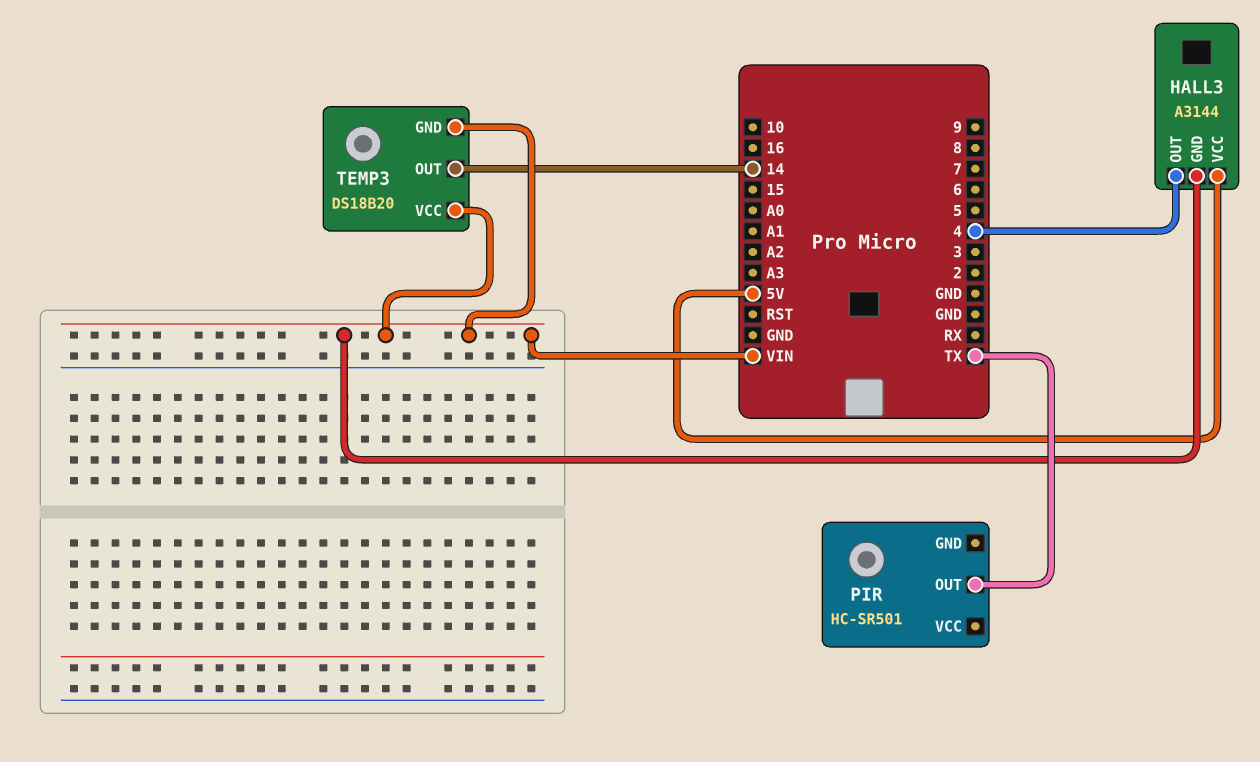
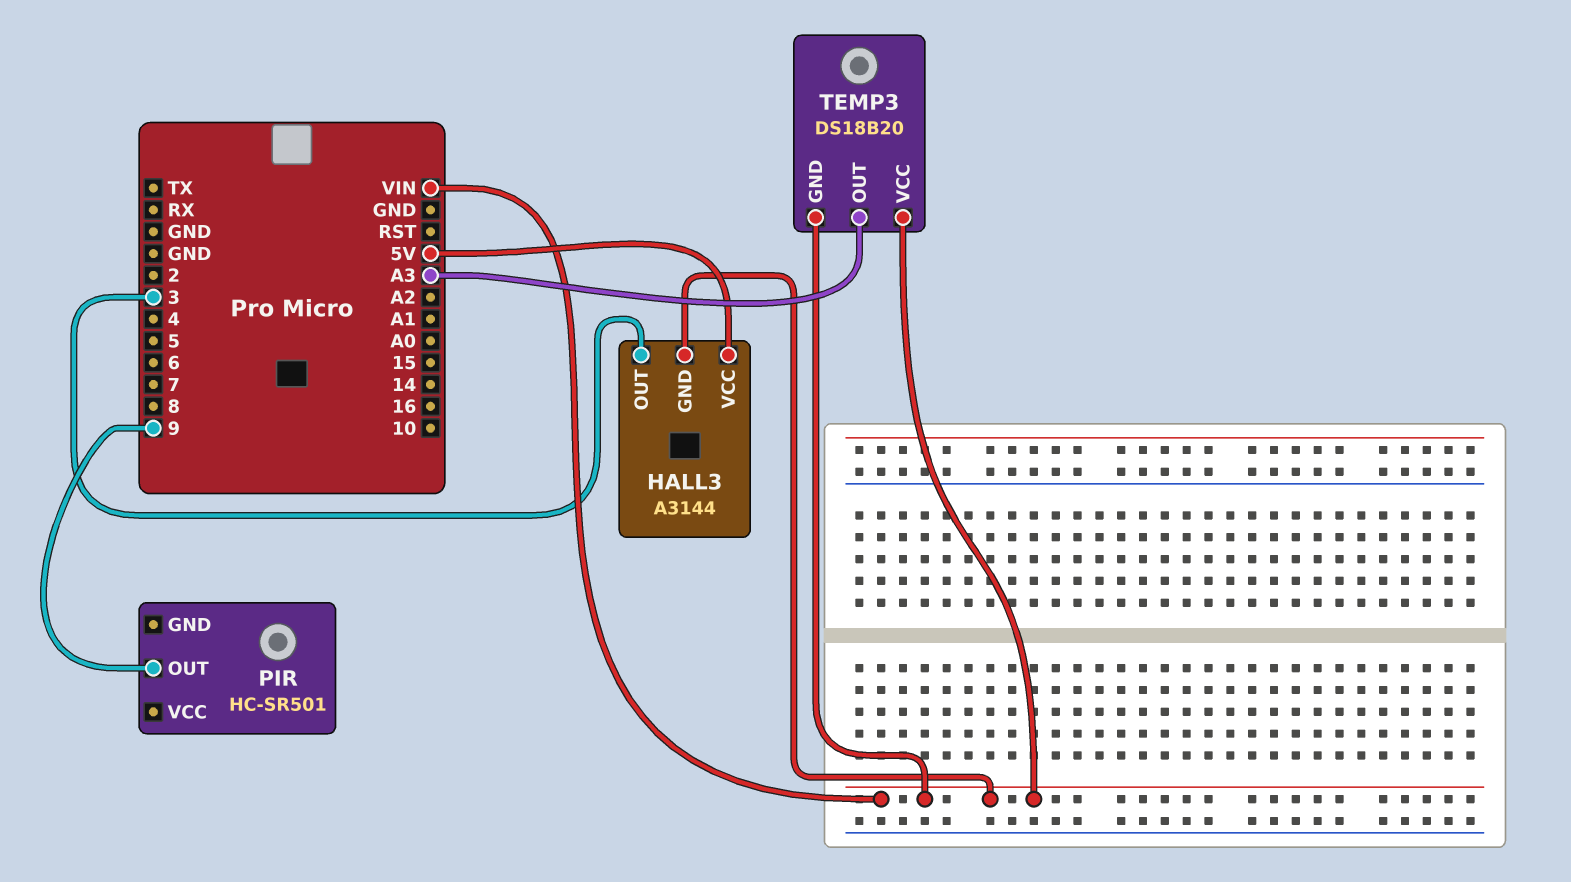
HALL3 pin OUT: 4 -> 3
PIR pin OUT: TX -> 9
TEMP3 pin OUT: 14 -> A3

